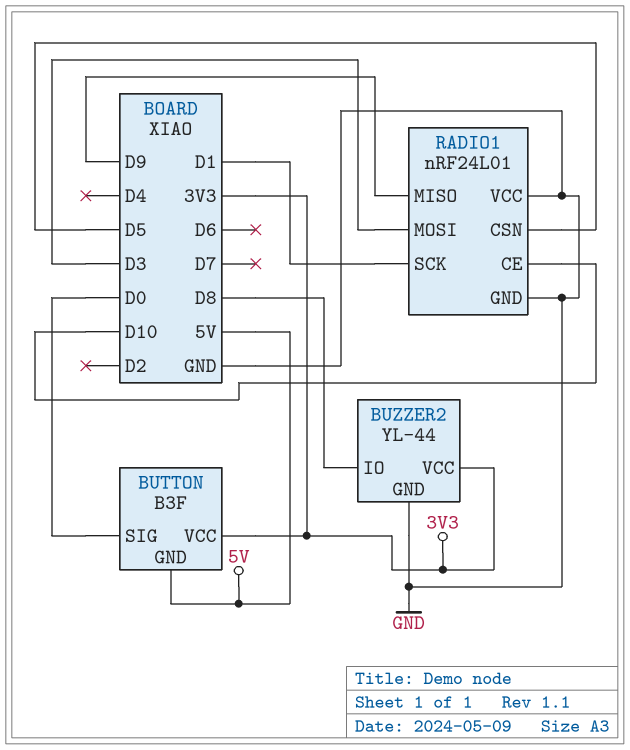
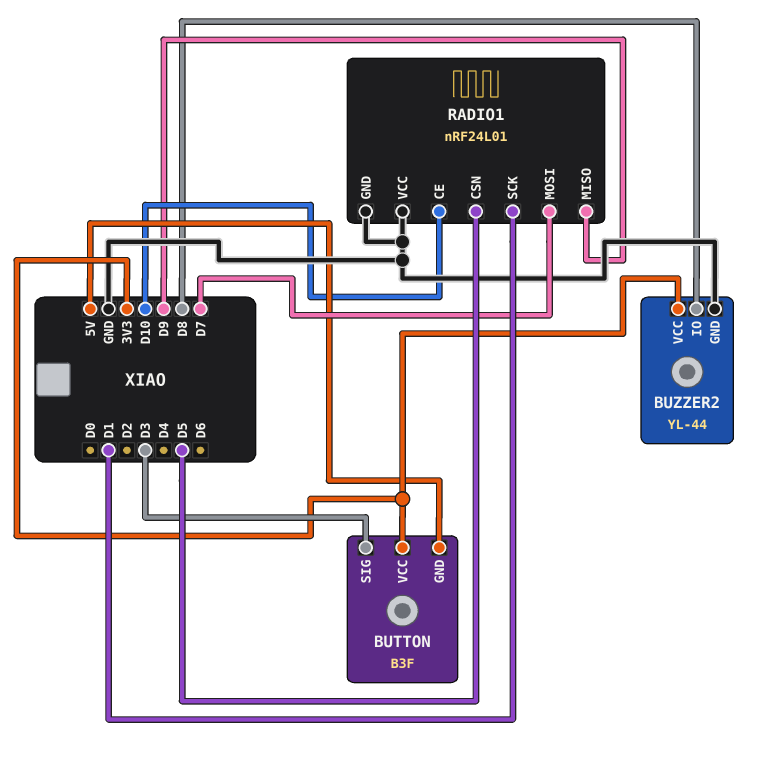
BUTTON pin SIG: D0 -> D3
RADIO1 pin MOSI: D3 -> D7

